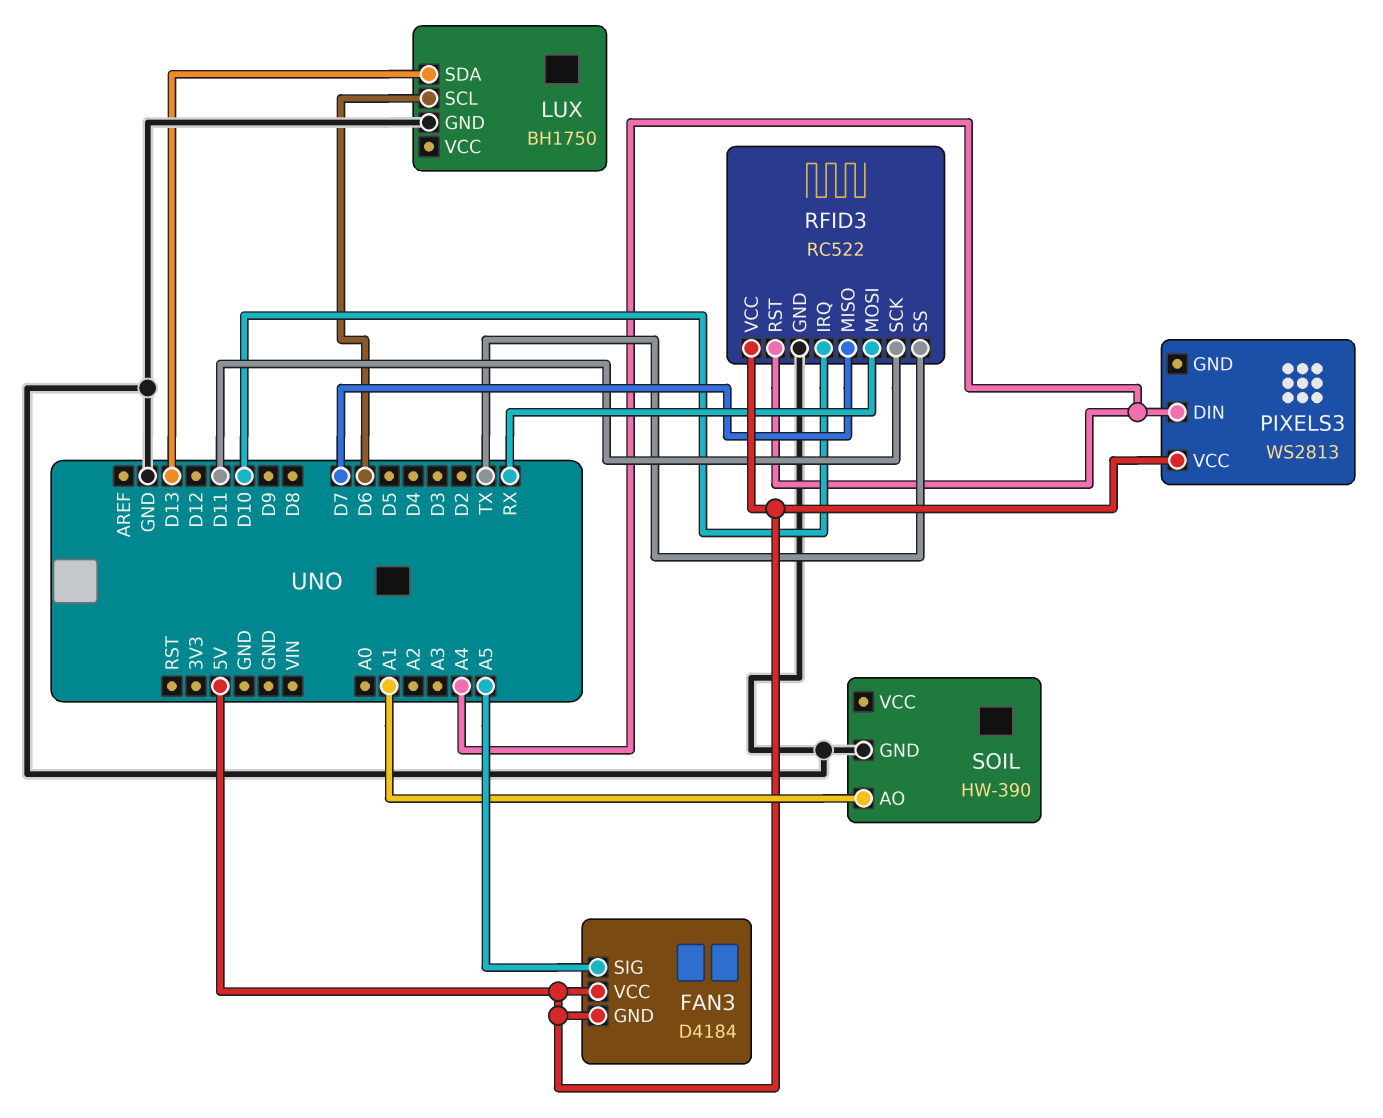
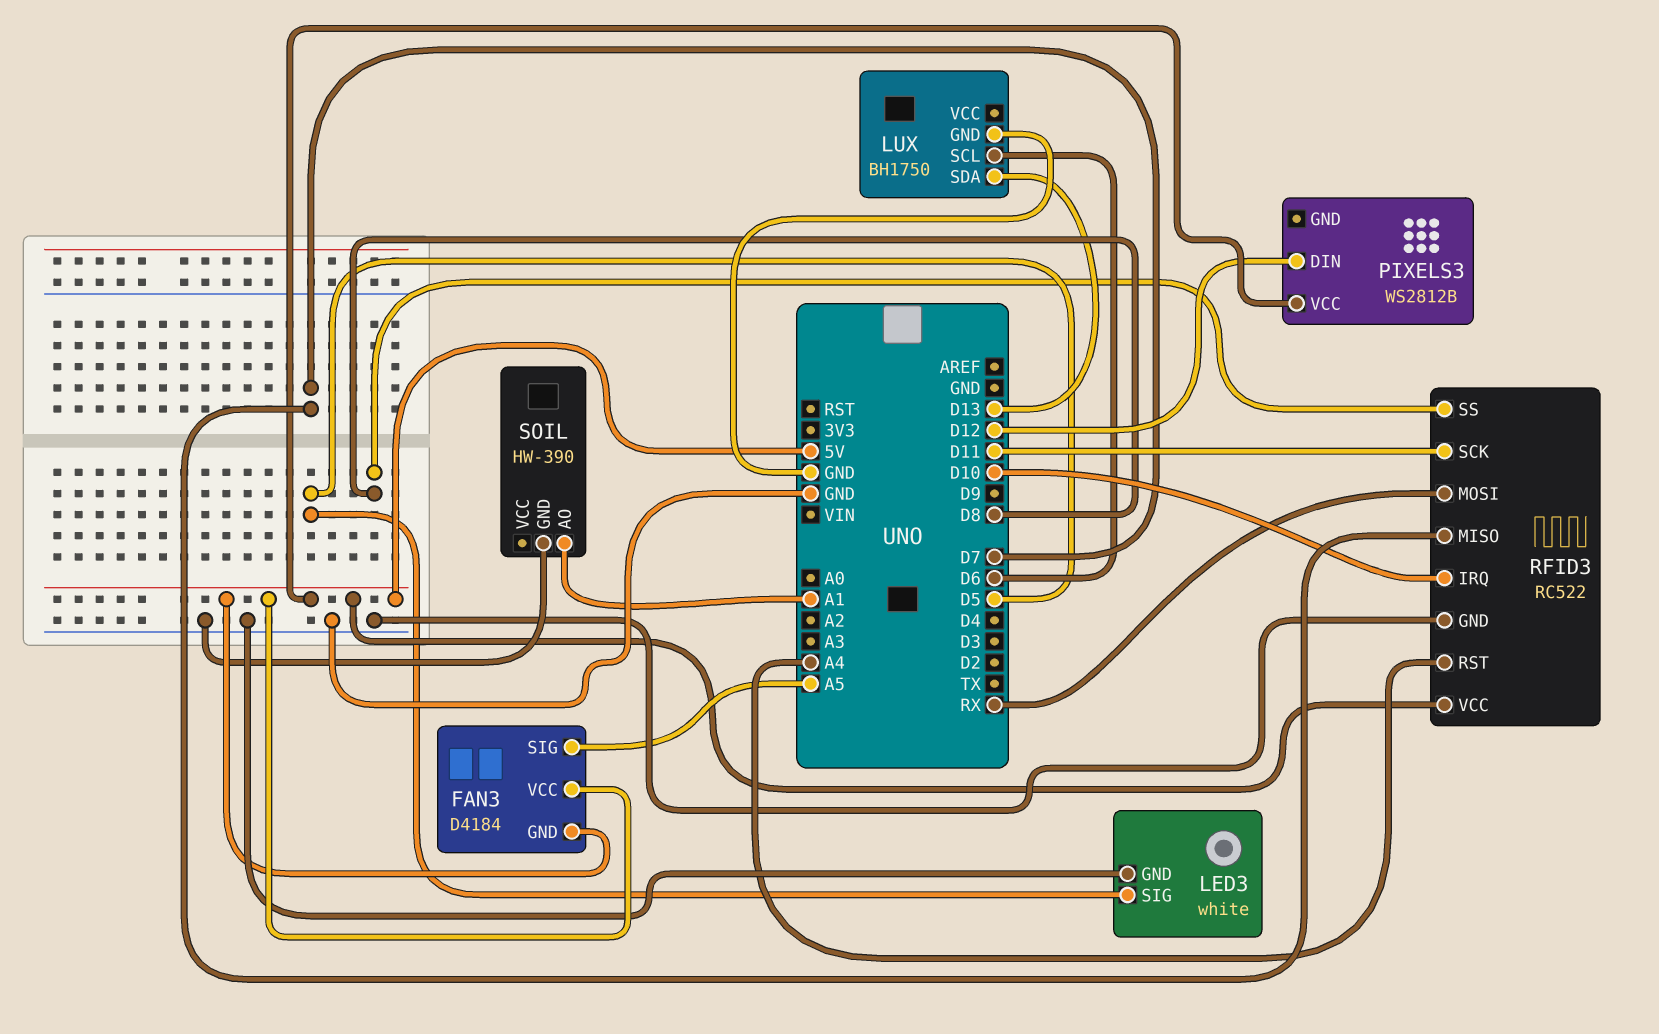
LED3: none -> white
LED3 pin GND: none -> GND
LED3 pin SIG: none -> D5
PIXELS3: WS2813 -> WS2812B
PIXELS3 pin DIN: A4 -> D12
RFID3 pin SS: TX -> D8

